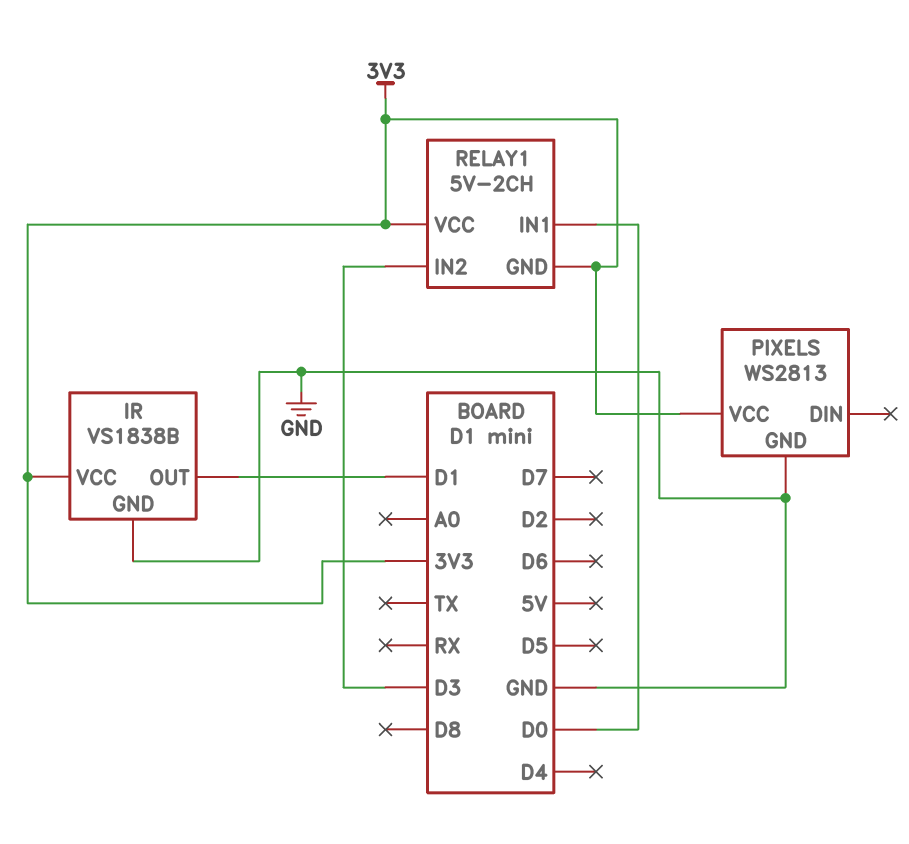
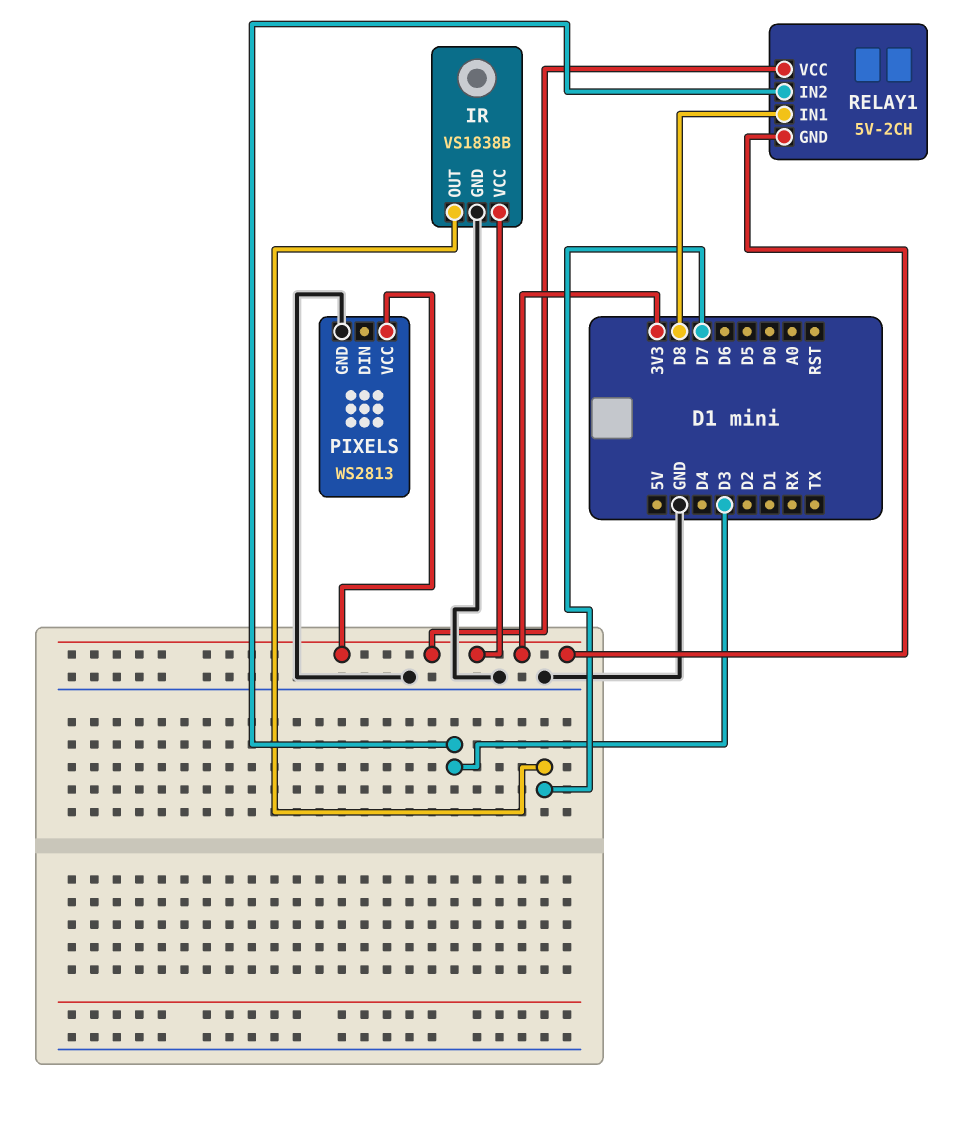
IR pin OUT: D1 -> D7
RELAY1 pin IN1: D0 -> D8

